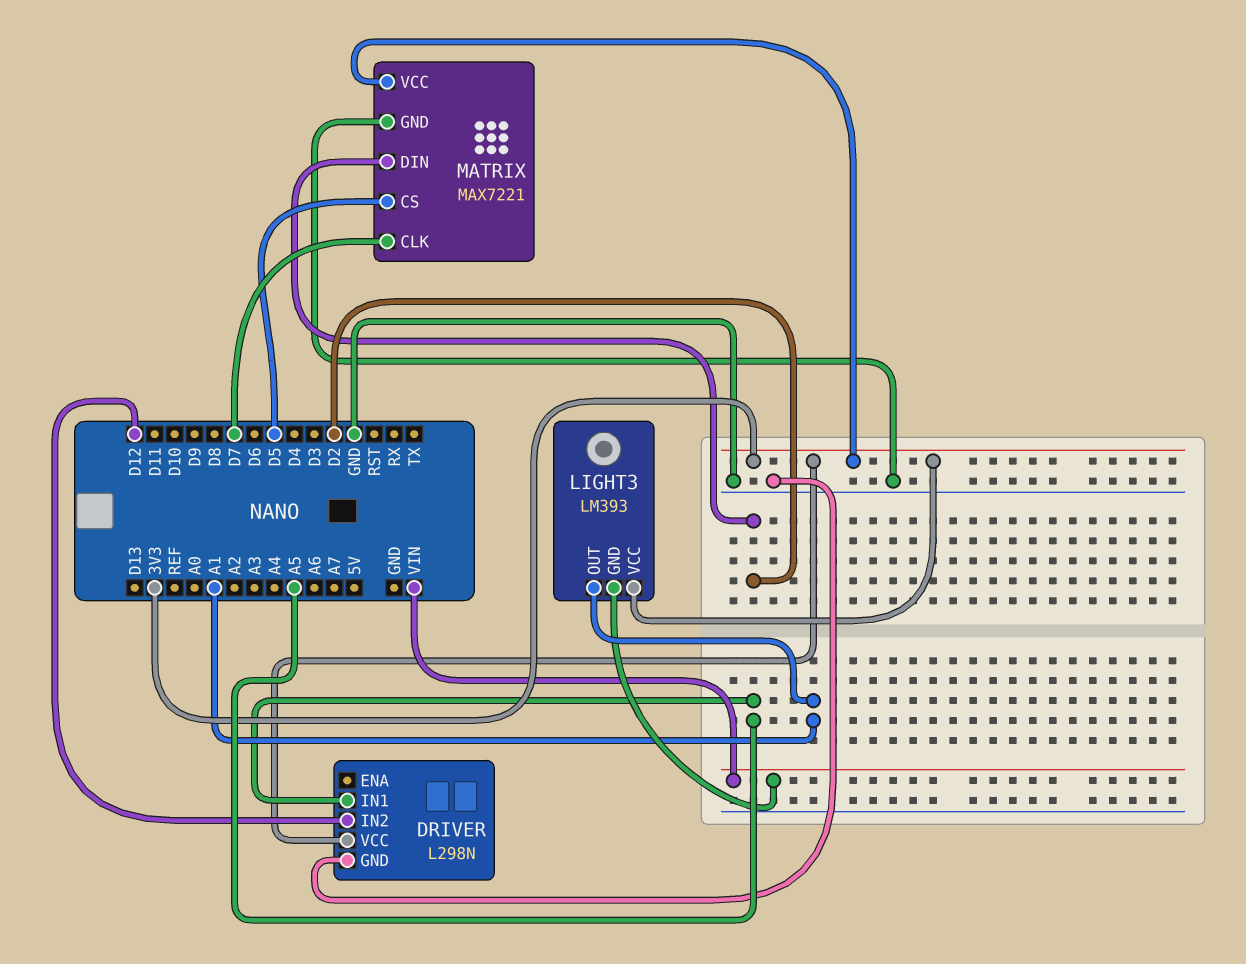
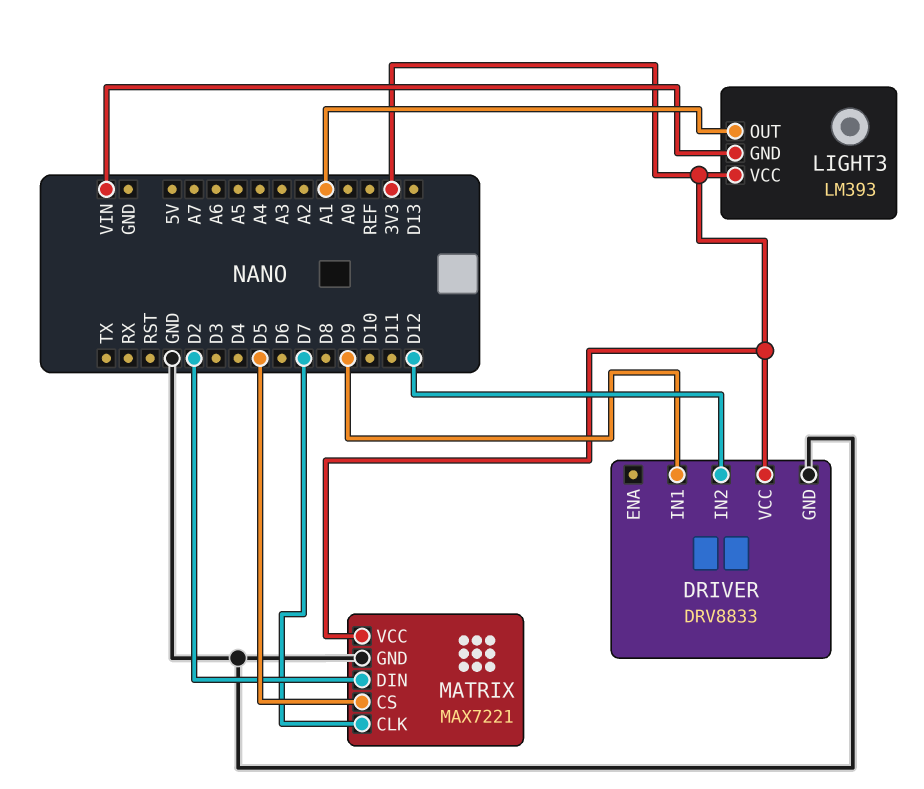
DRIVER: L298N -> DRV8833
DRIVER pin IN1: A5 -> D9

